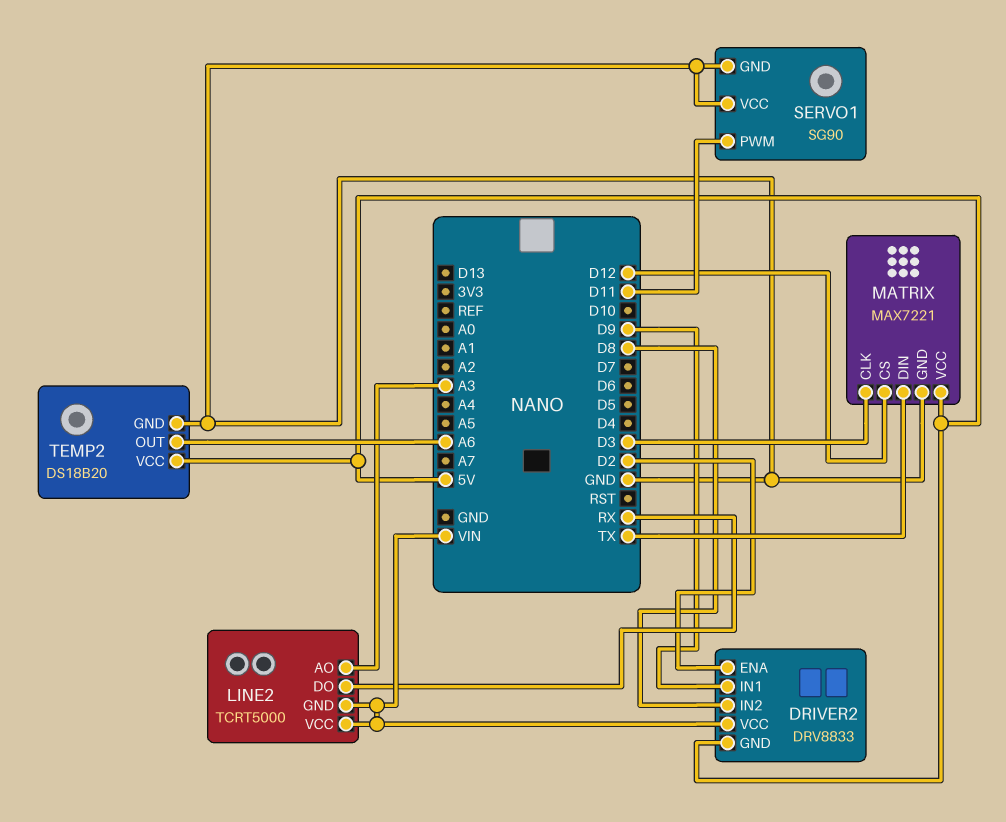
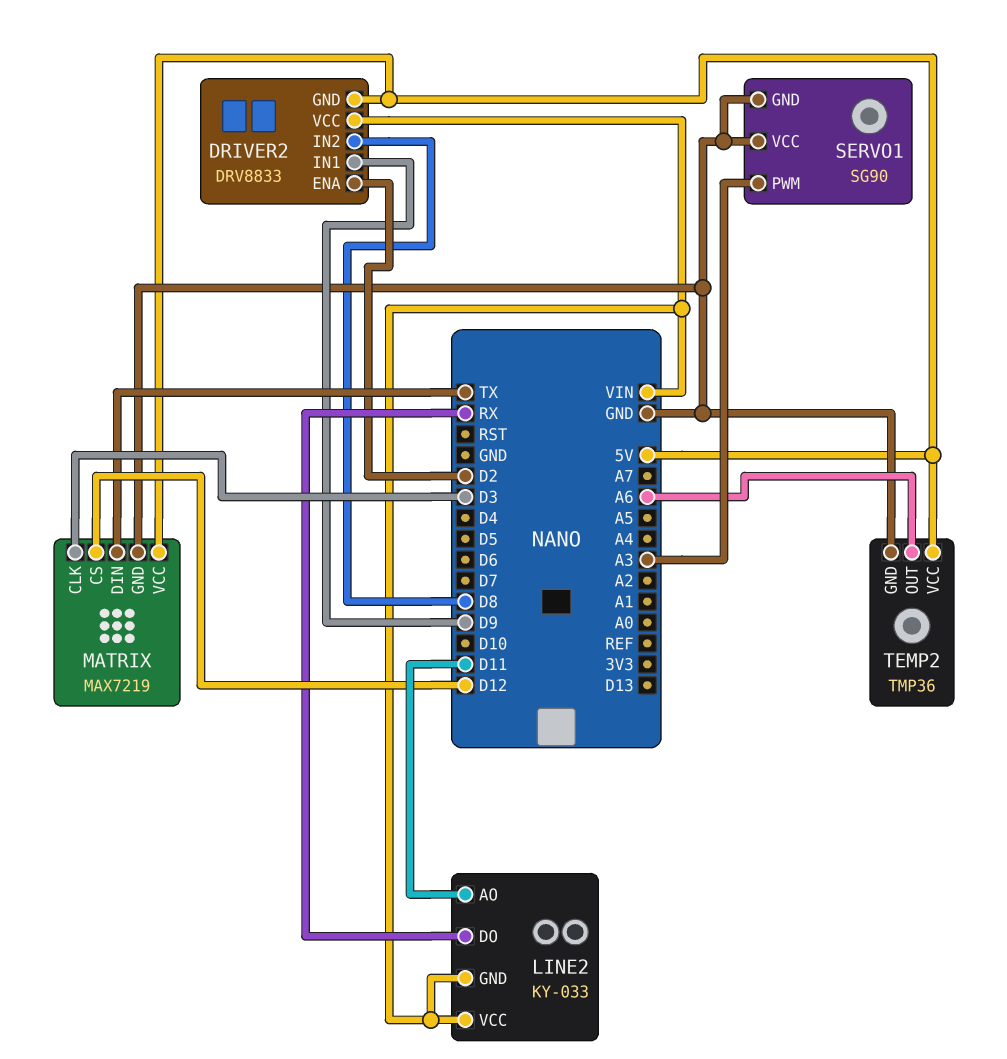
LINE2: TCRT5000 -> KY-033
LINE2 pin AO: A3 -> D11
MATRIX: MAX7221 -> MAX7219
SERVO1 pin PWM: D11 -> A3
TEMP2: DS18B20 -> TMP36

